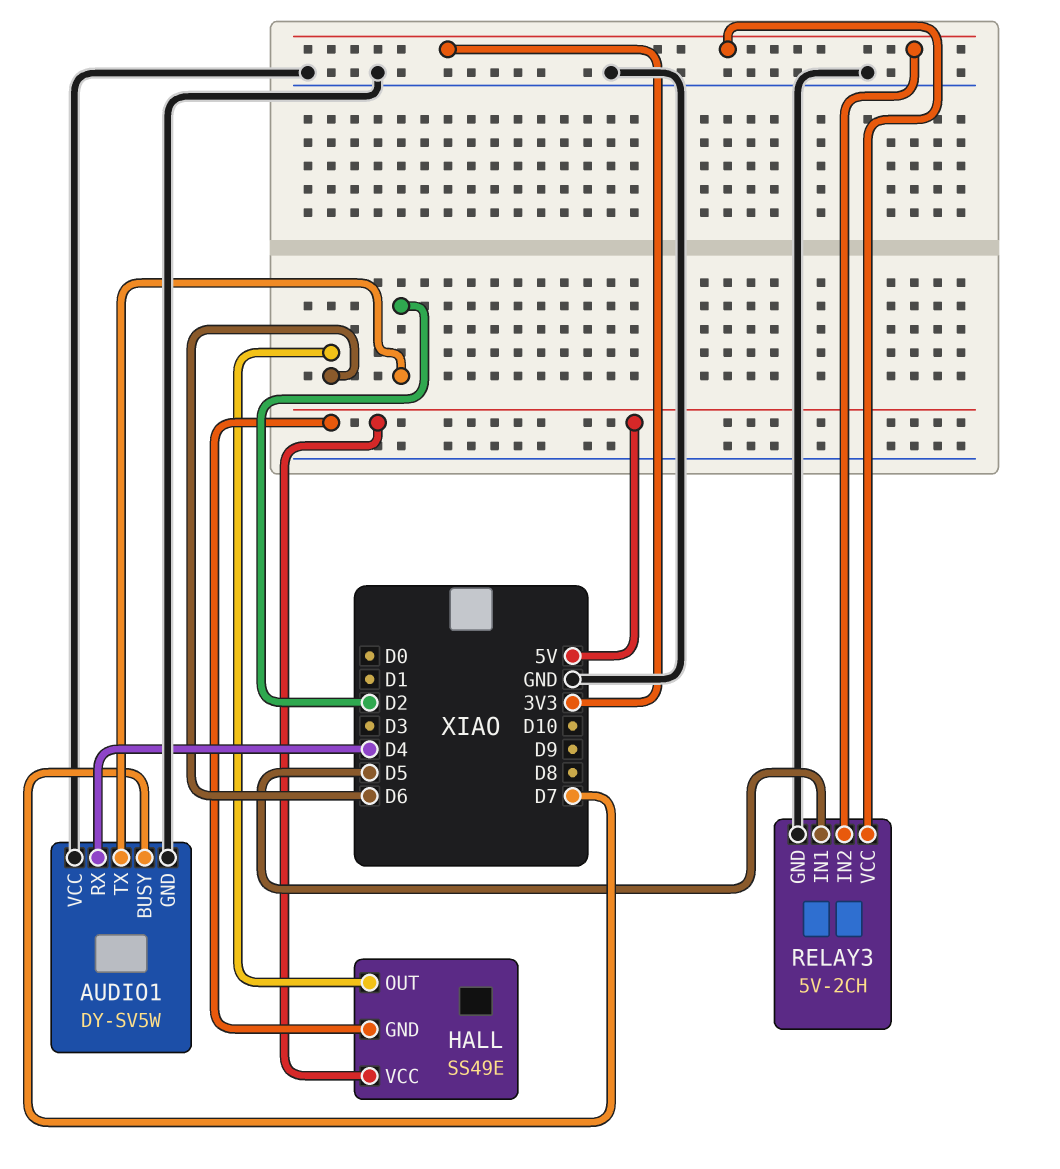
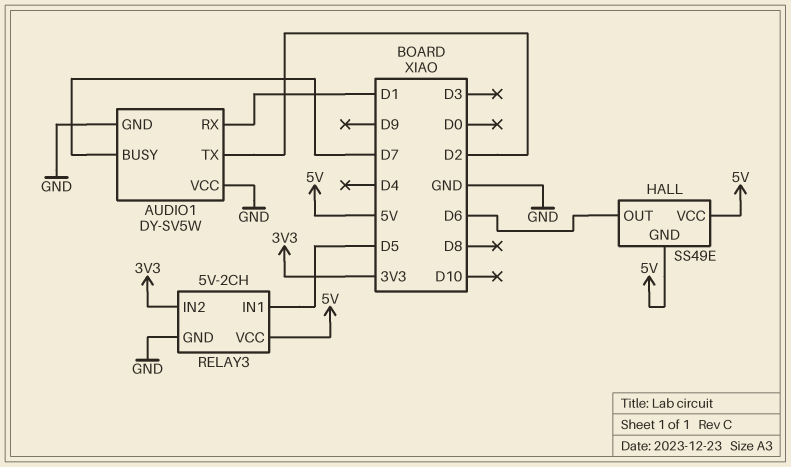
AUDIO1 pin RX: D4 -> D1
RELAY3 pin VCC: 3V3 -> 5V

